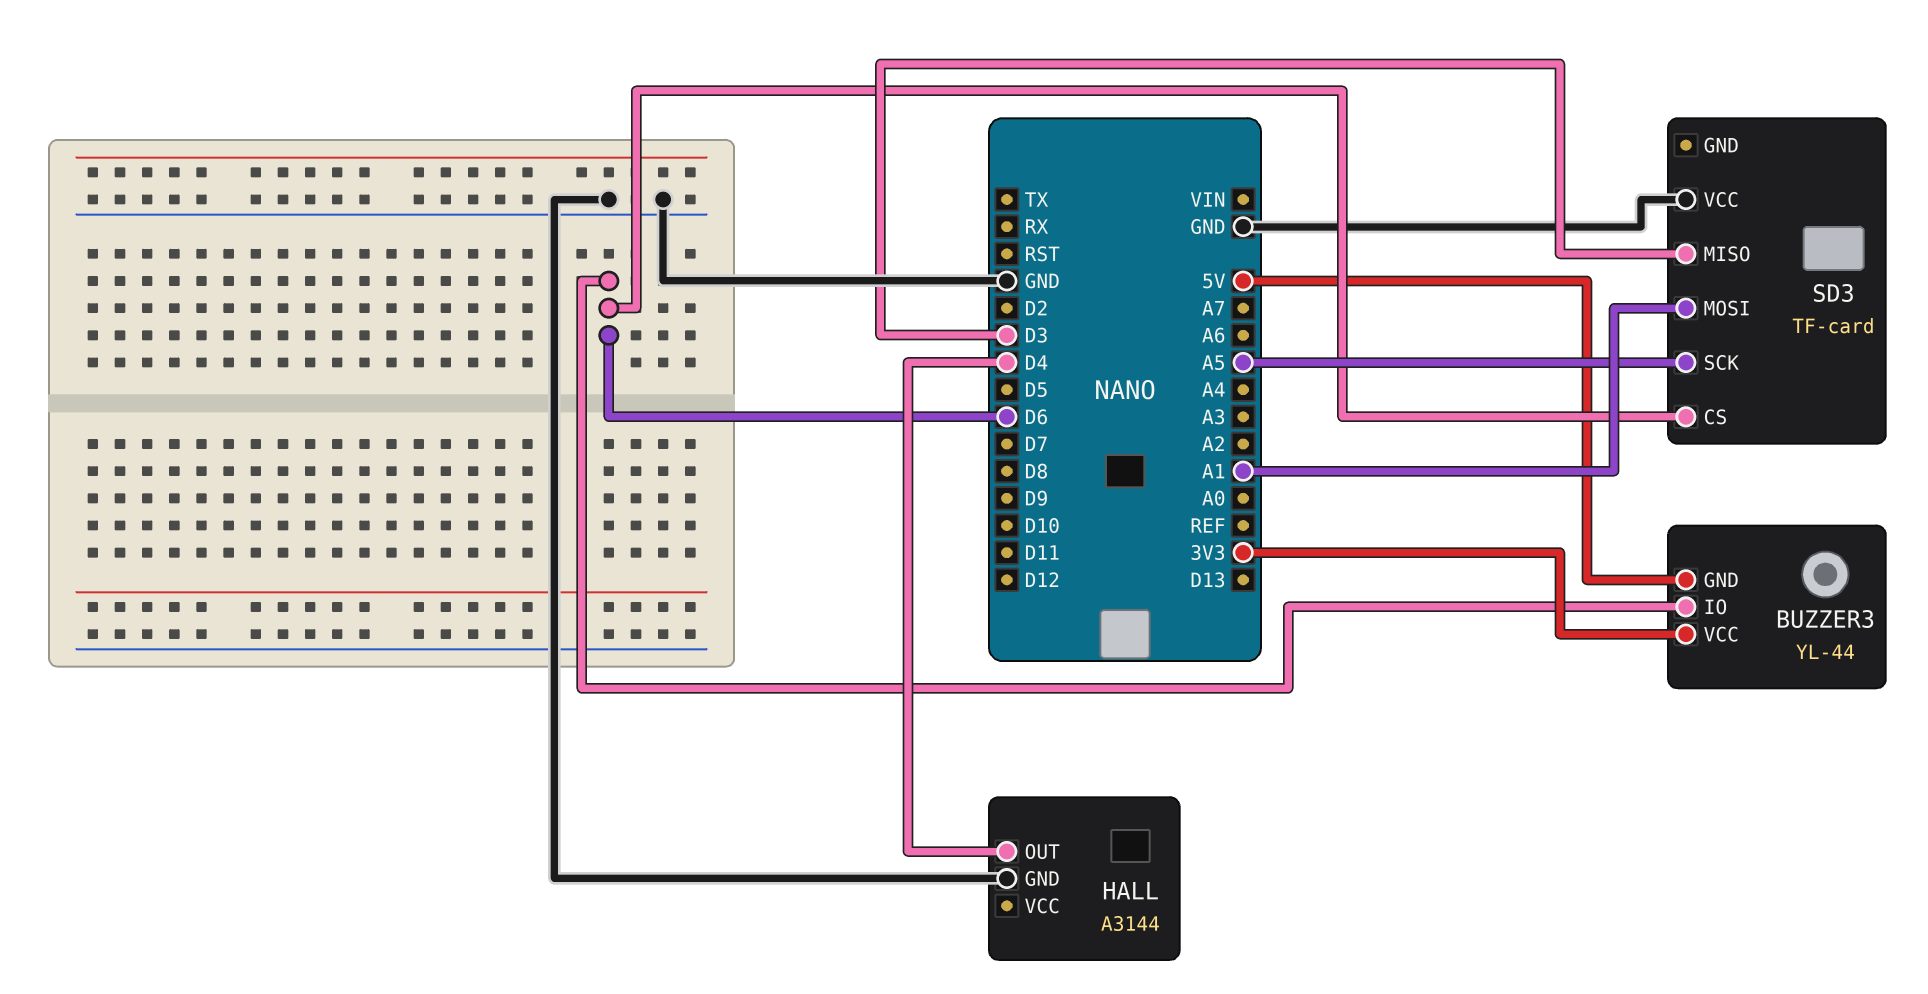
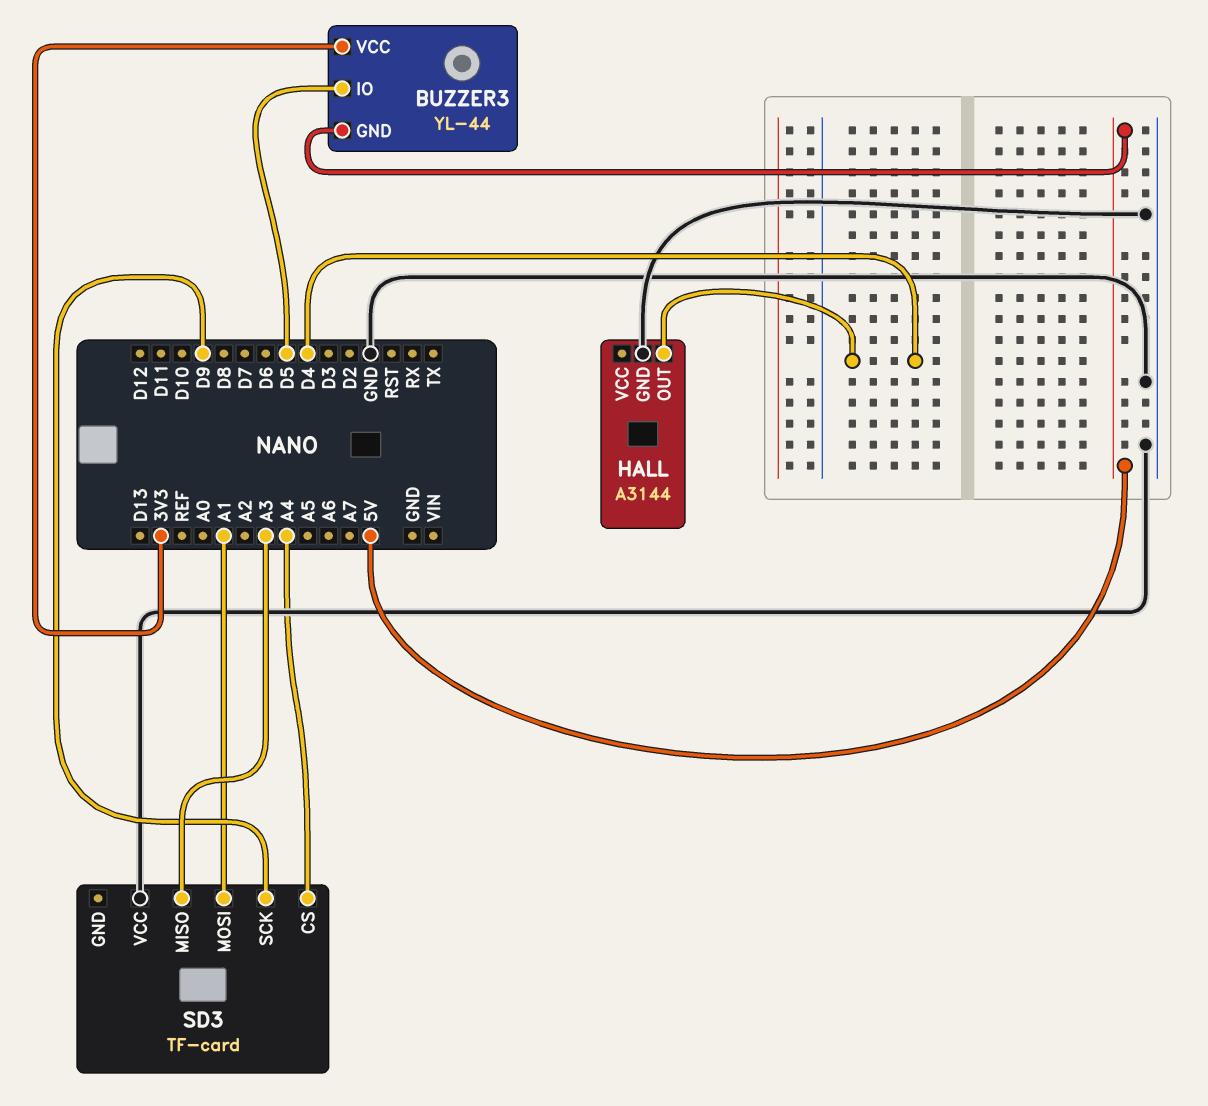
BUZZER3 pin IO: D6 -> D5
SD3 pin CS: D6 -> A4
SD3 pin MISO: D3 -> A3
SD3 pin SCK: A5 -> D9

